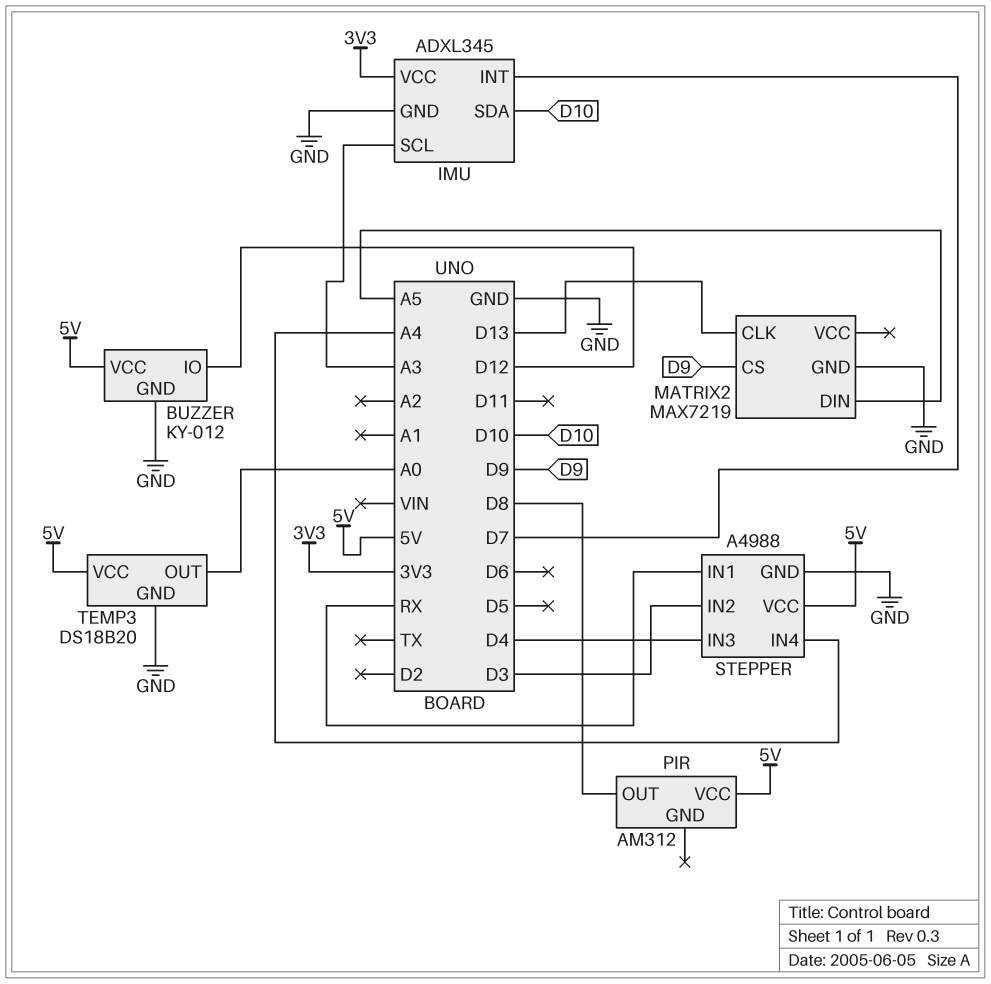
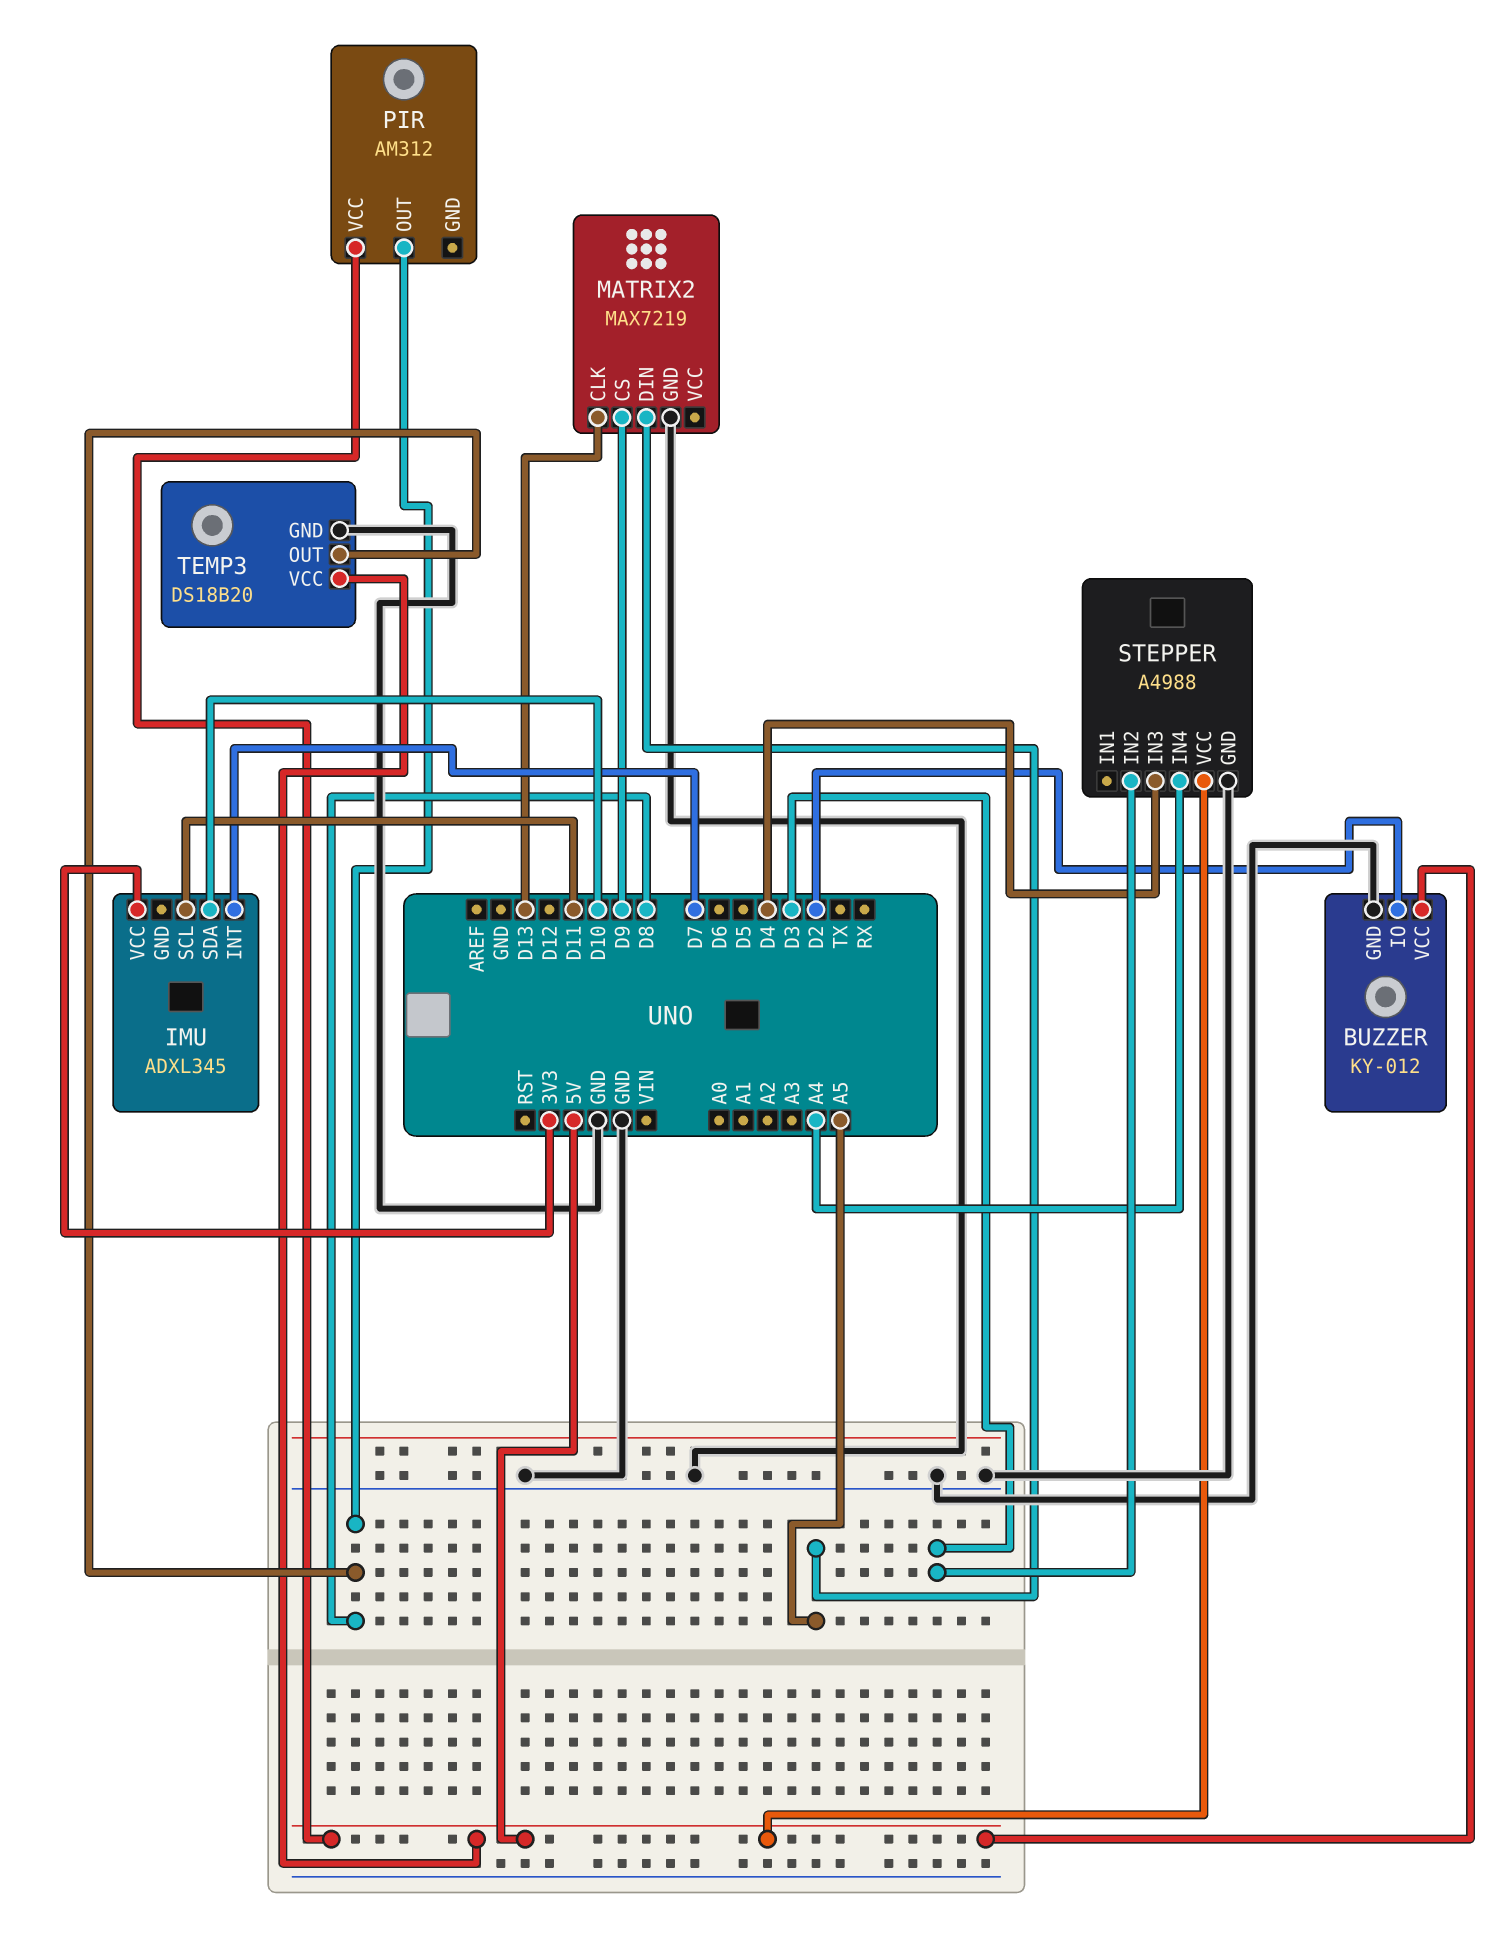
BUZZER pin IO: D12 -> D2
IMU pin GND: GND -> none
IMU pin SCL: A3 -> D11
STEPPER pin IN1: RX -> none
TEMP3 pin OUT: A0 -> D8

